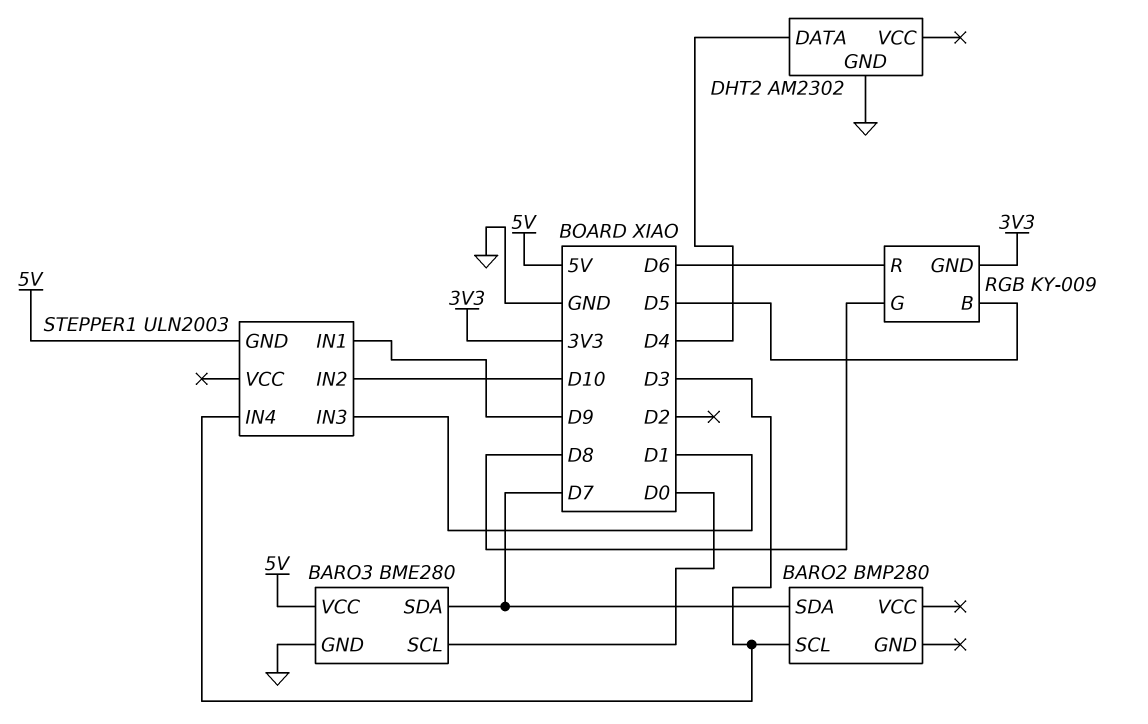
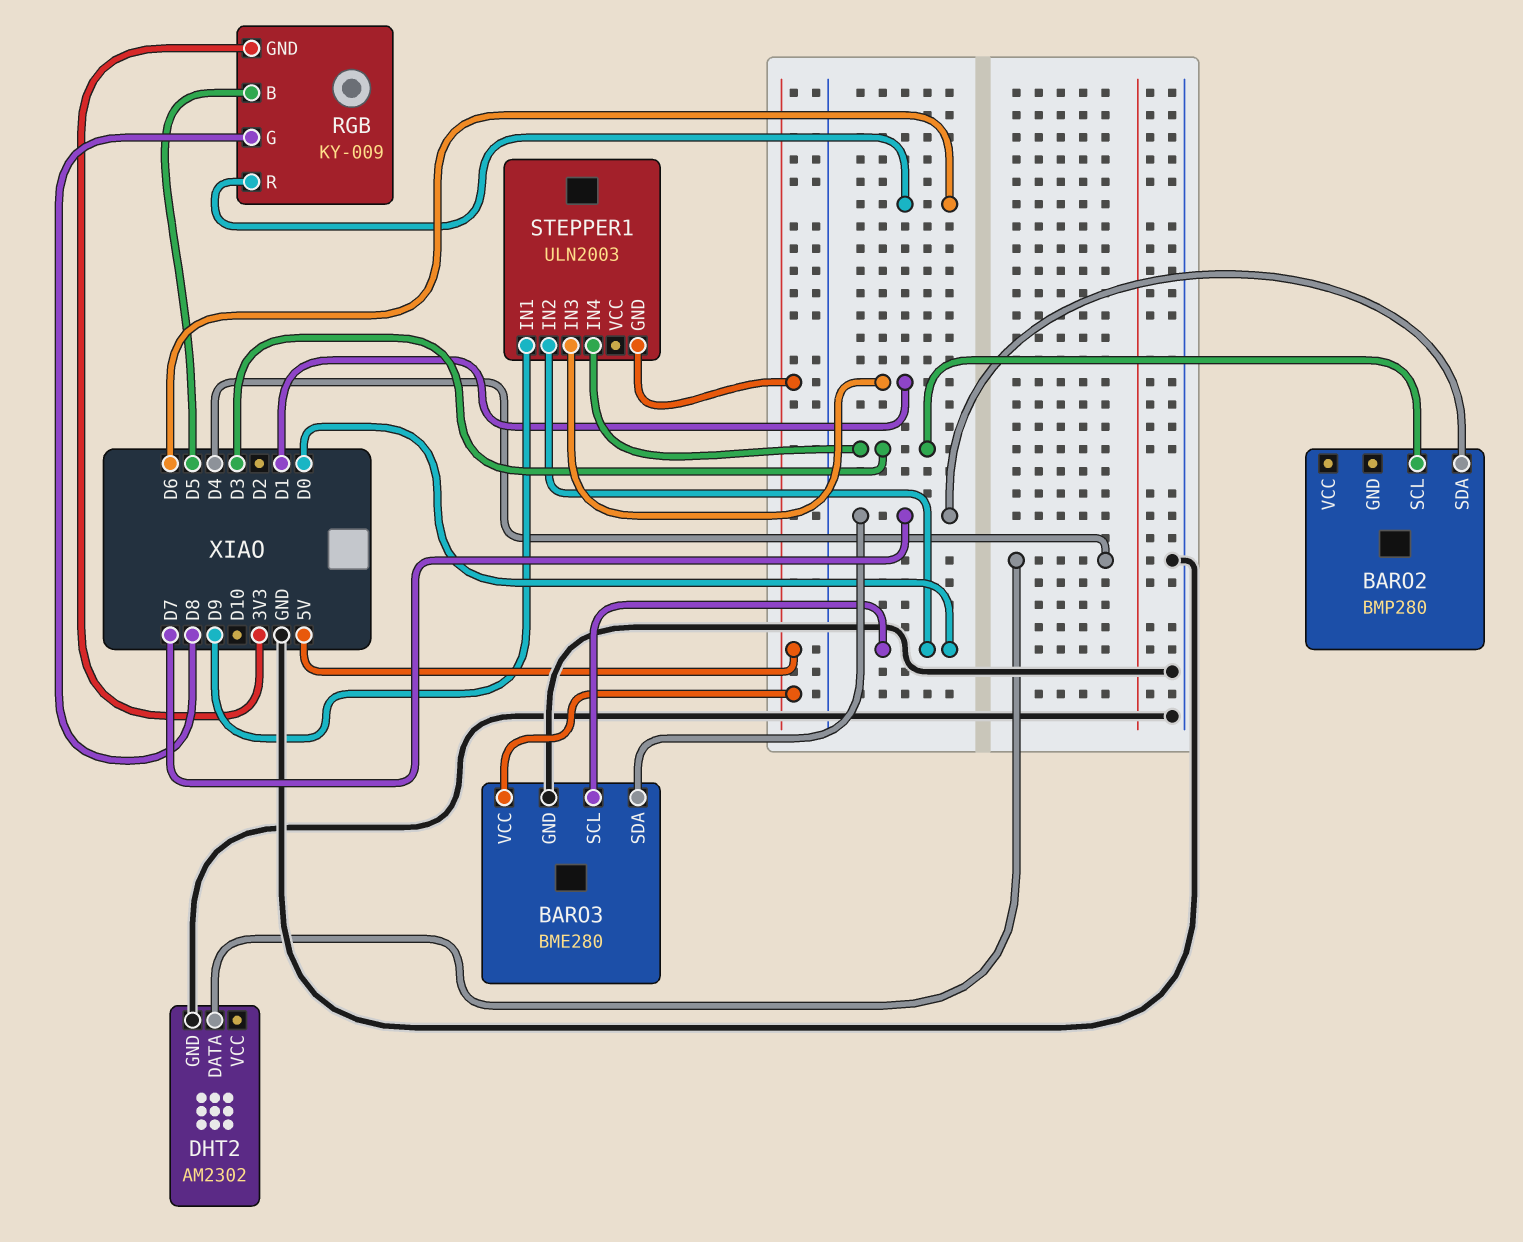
STEPPER1 pin IN2: D10 -> D0

